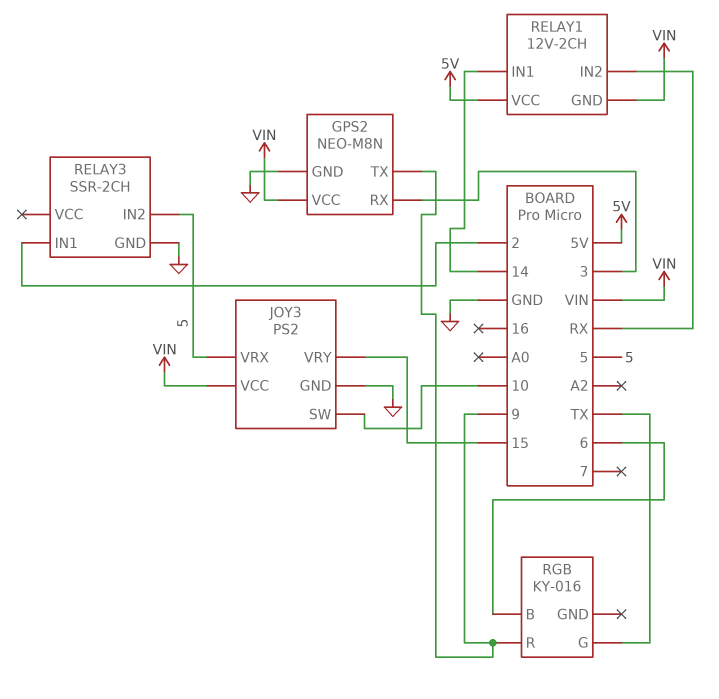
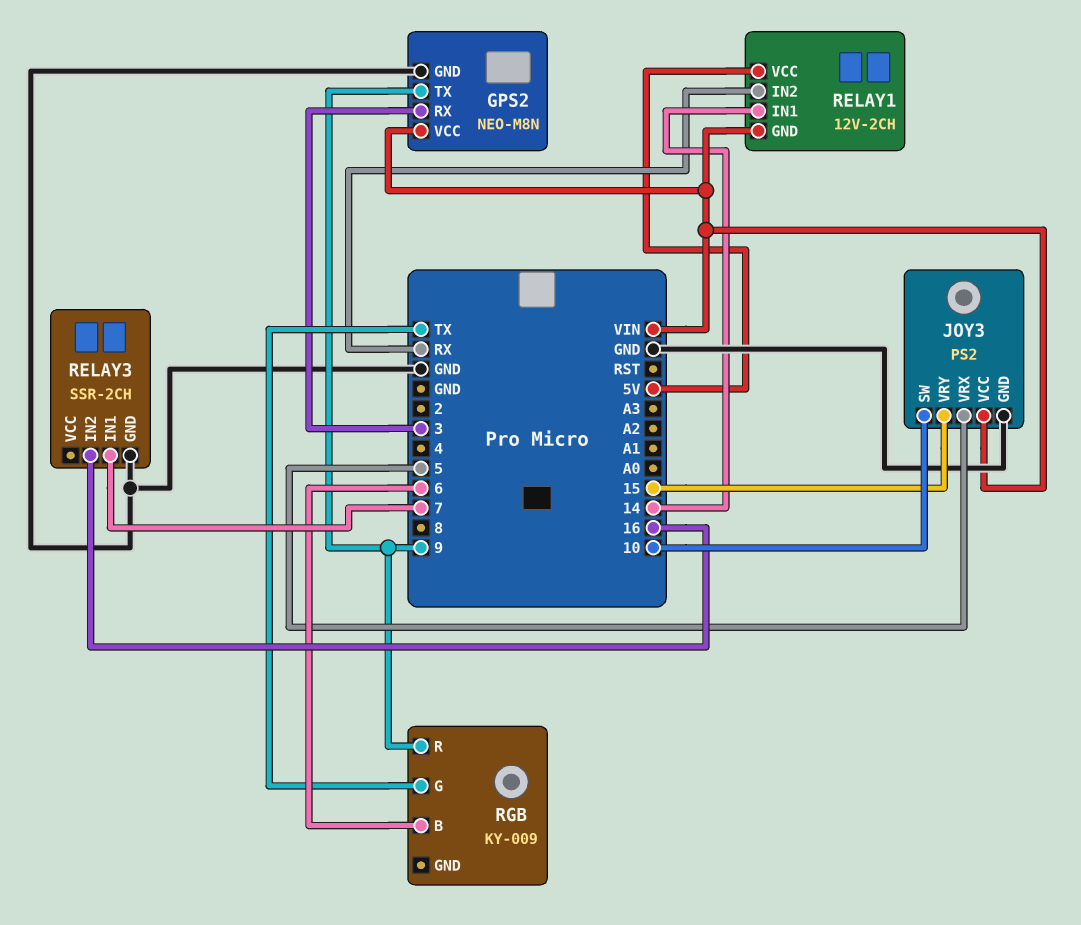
RELAY3 pin IN1: 2 -> 7
RELAY3 pin IN2: 5 -> 16
RGB: KY-016 -> KY-009

